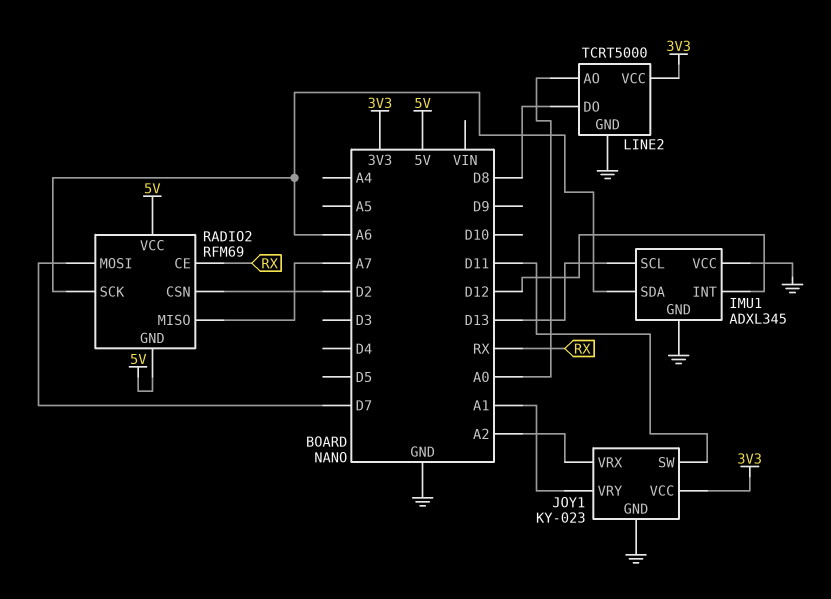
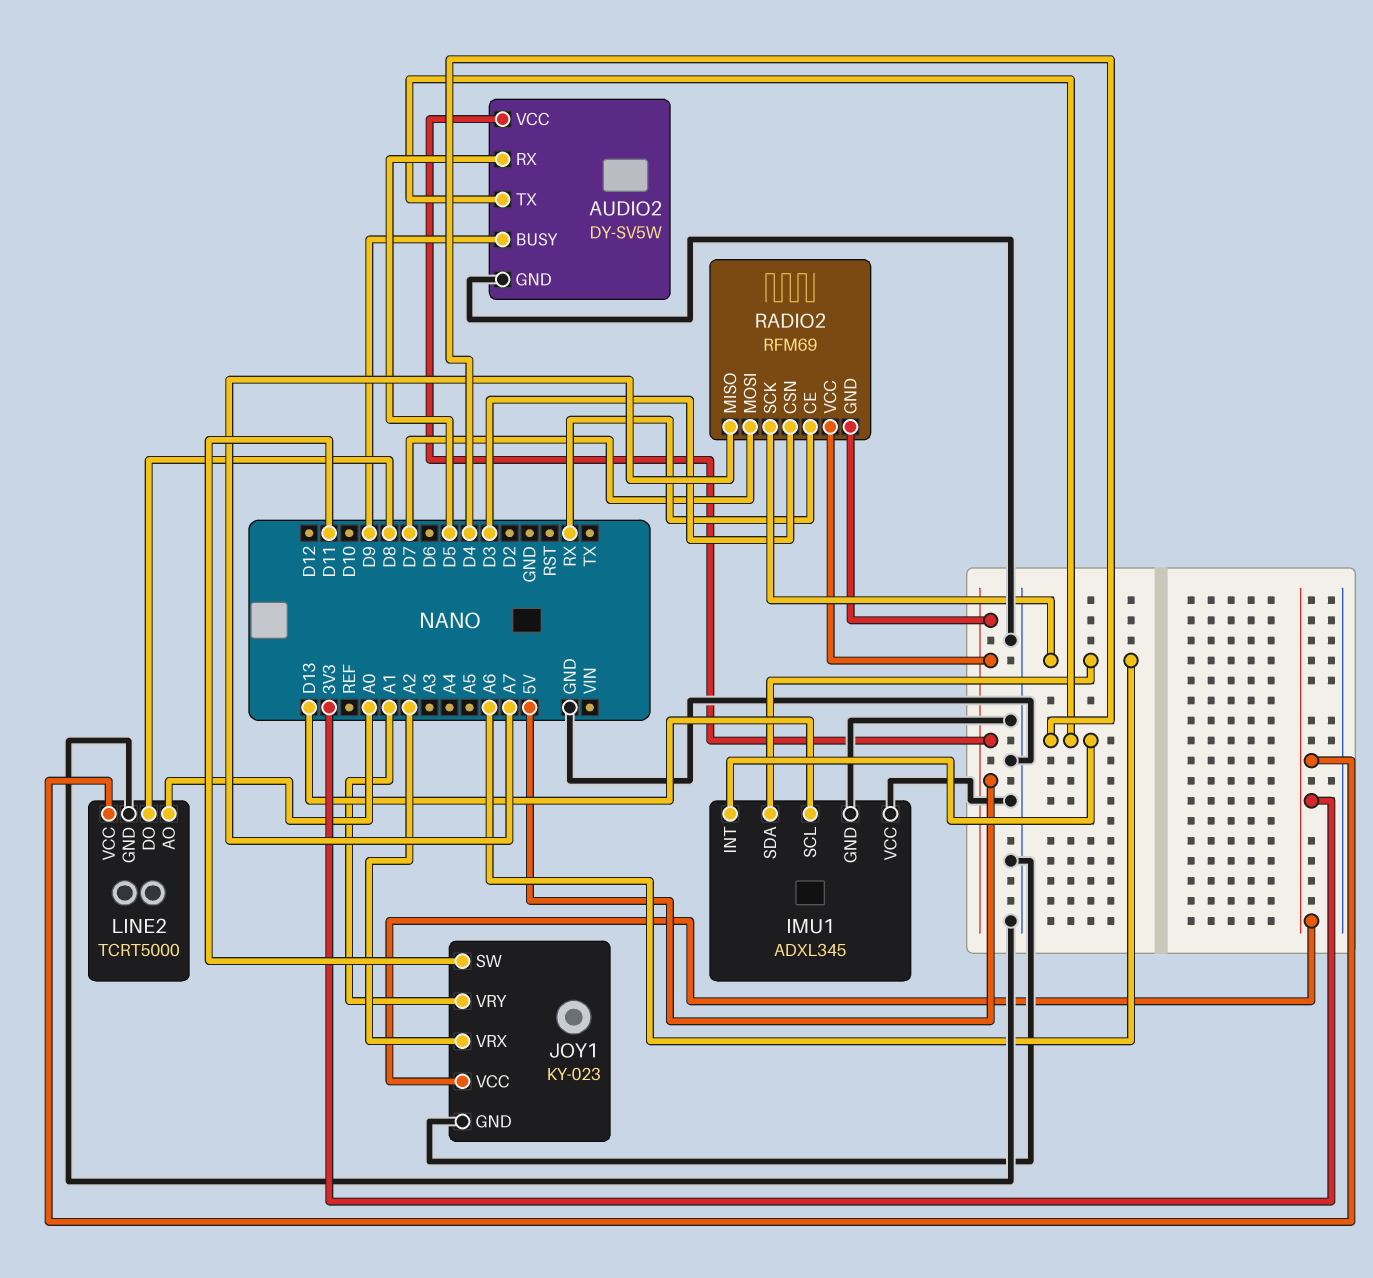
AUDIO2: none -> DY-SV5W
AUDIO2 pin BUSY: none -> D9
AUDIO2 pin GND: none -> GND
AUDIO2 pin RX: none -> D5
AUDIO2 pin TX: none -> D4
AUDIO2 pin VCC: none -> 5V
IMU1 pin INT: D12 -> D4
RADIO2 pin CSN: D2 -> D3

